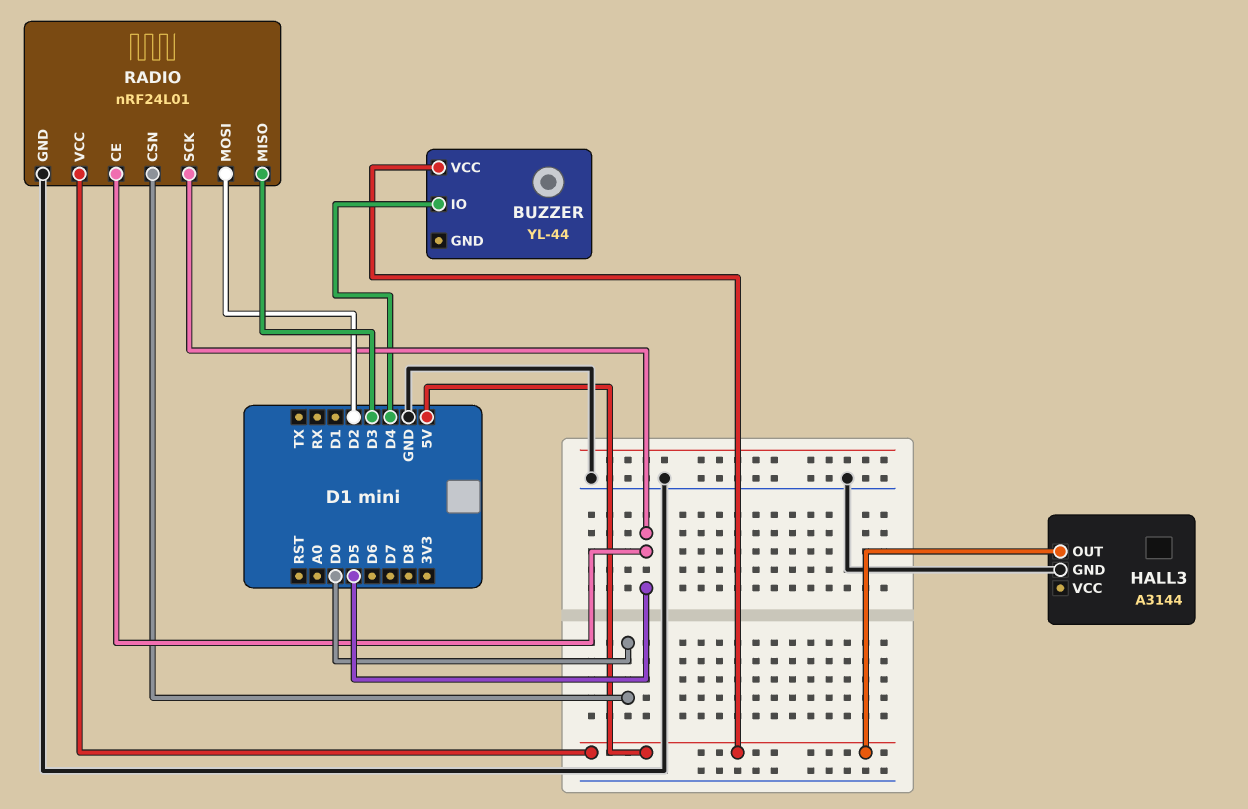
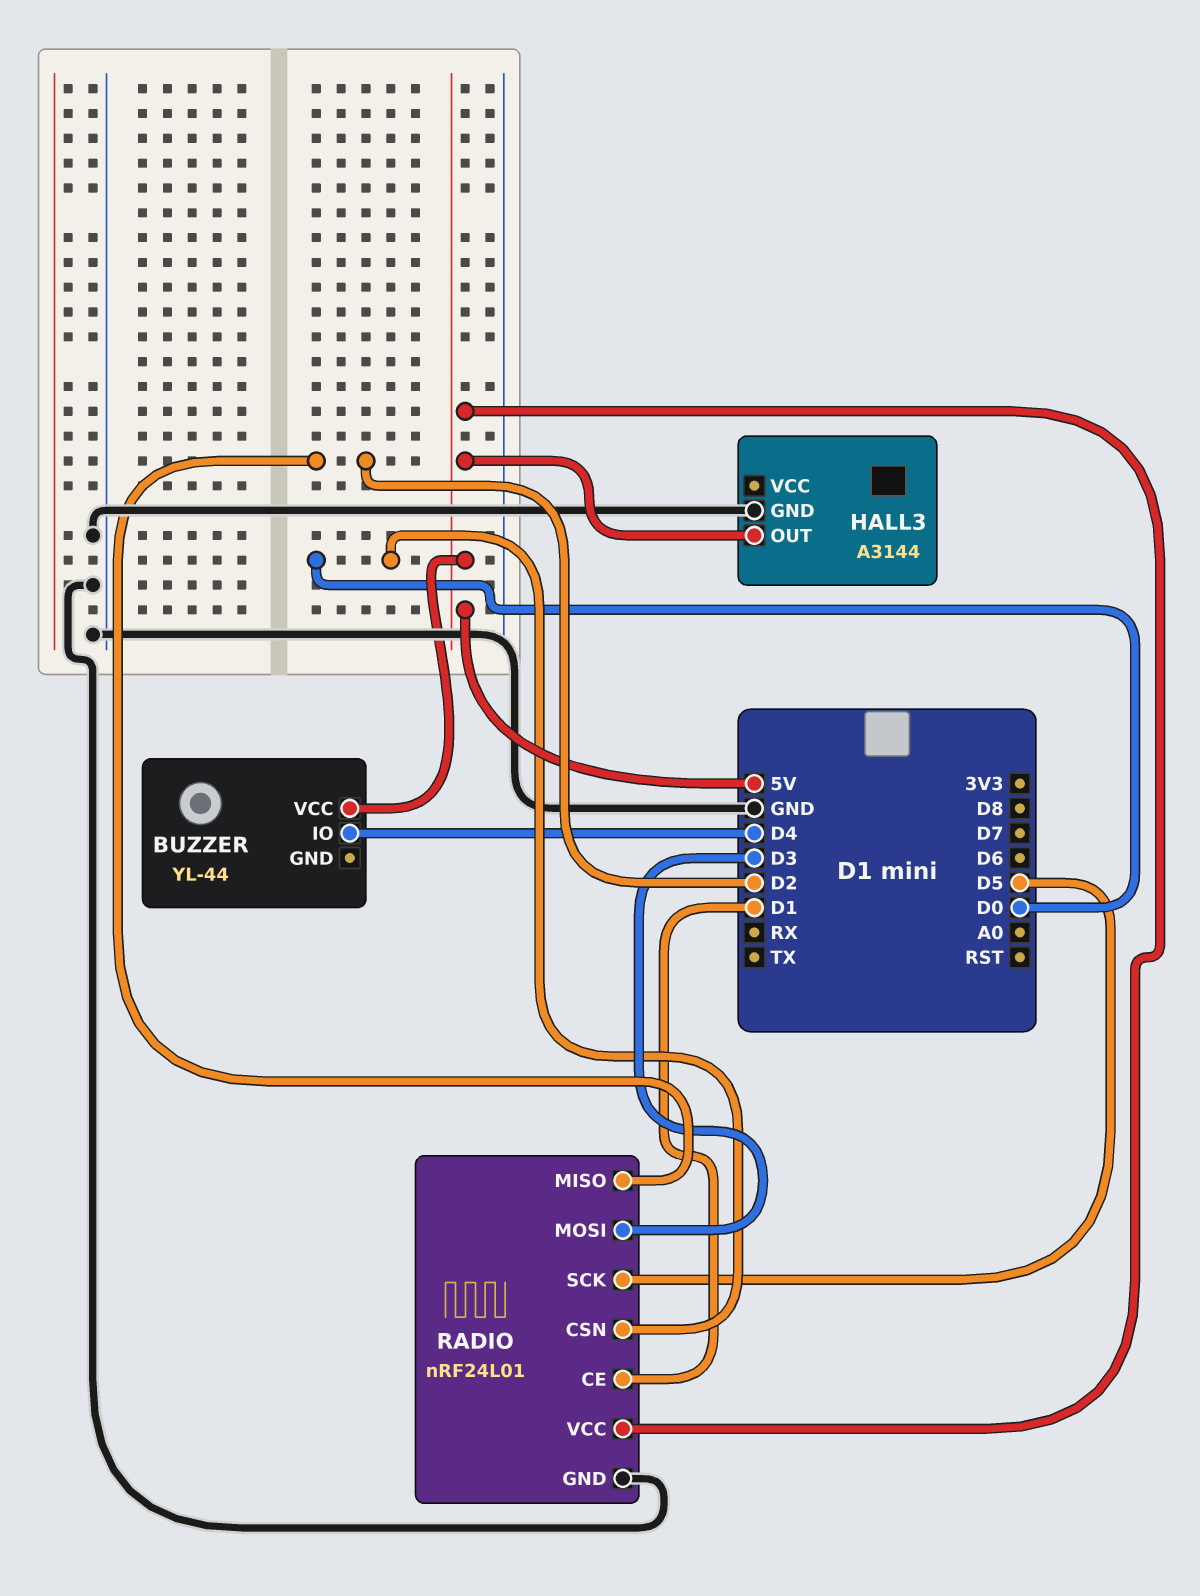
RADIO pin CE: D5 -> D1
RADIO pin MISO: D3 -> D2
RADIO pin MOSI: D2 -> D3

